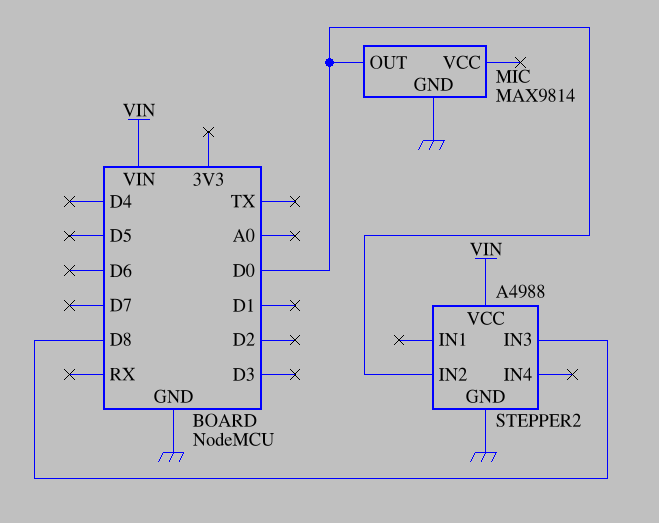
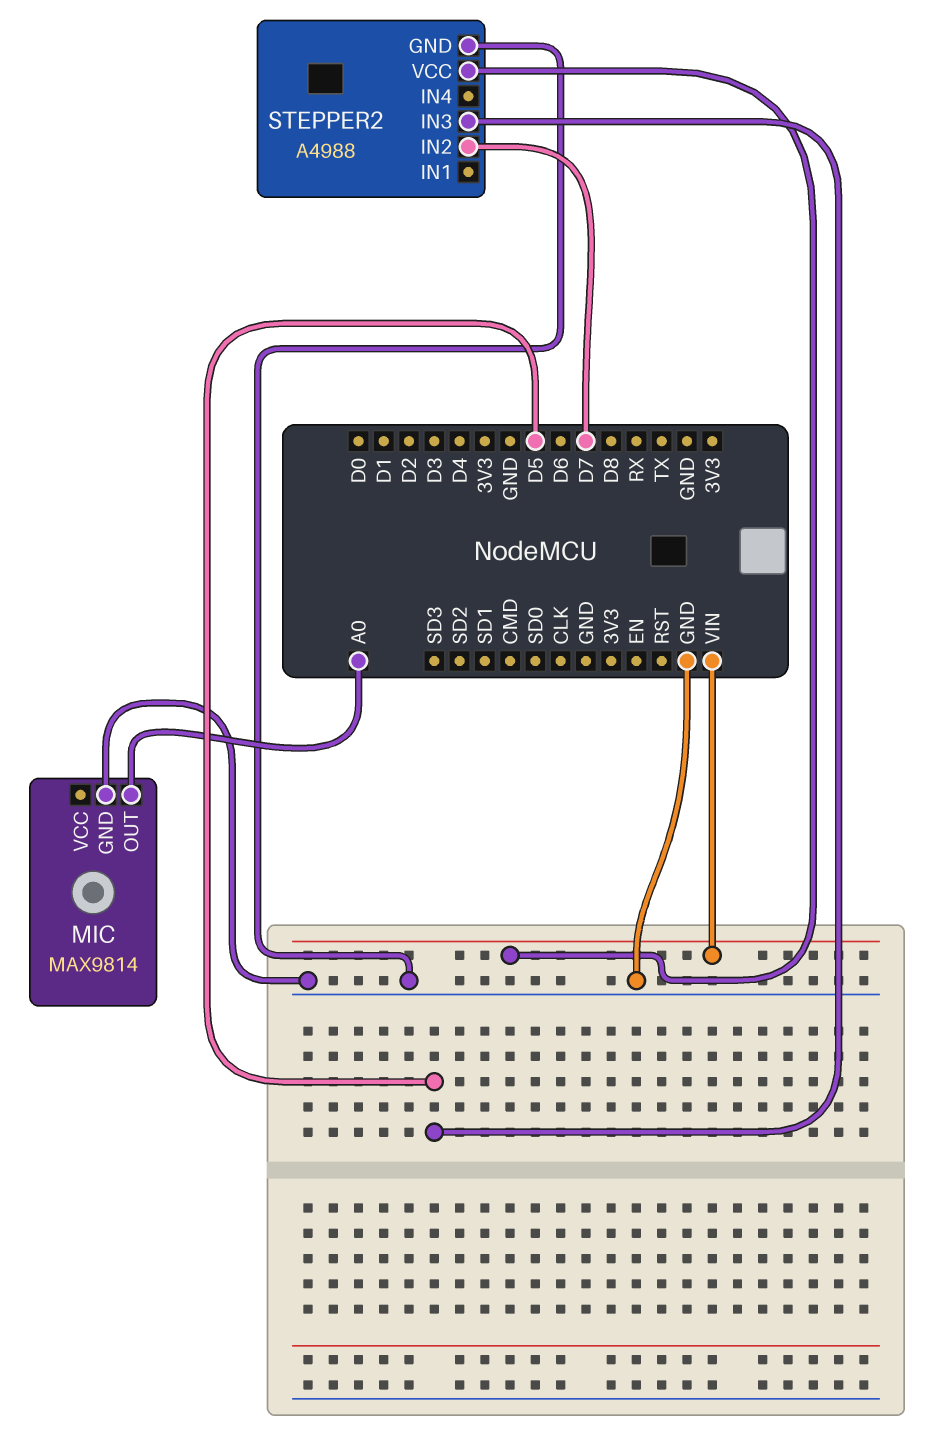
MIC pin OUT: D0 -> A0
STEPPER2 pin IN2: D0 -> D7
STEPPER2 pin IN3: D8 -> D5

